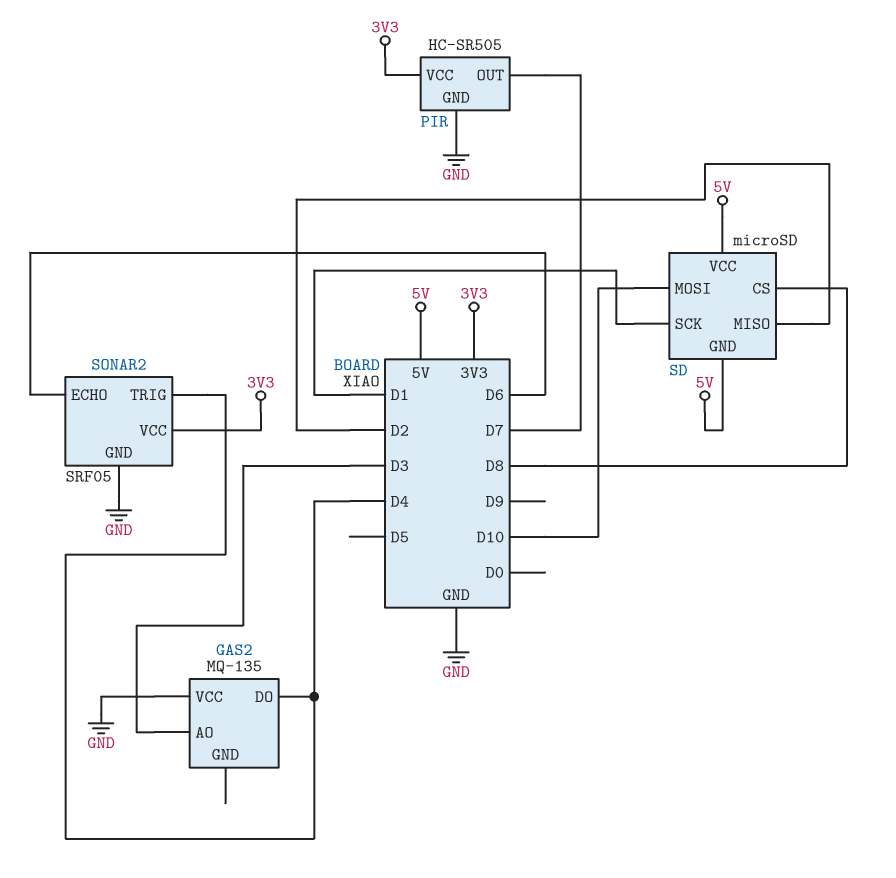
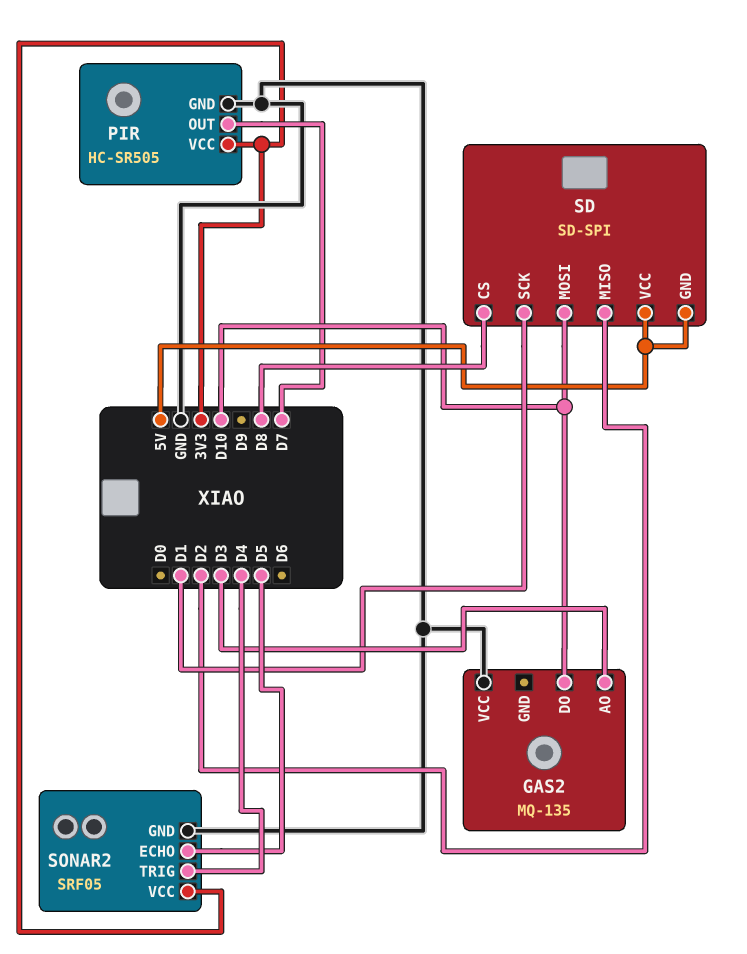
GAS2 pin DO: D4 -> D10
SD: microSD -> SD-SPI
SONAR2 pin ECHO: D6 -> D5

